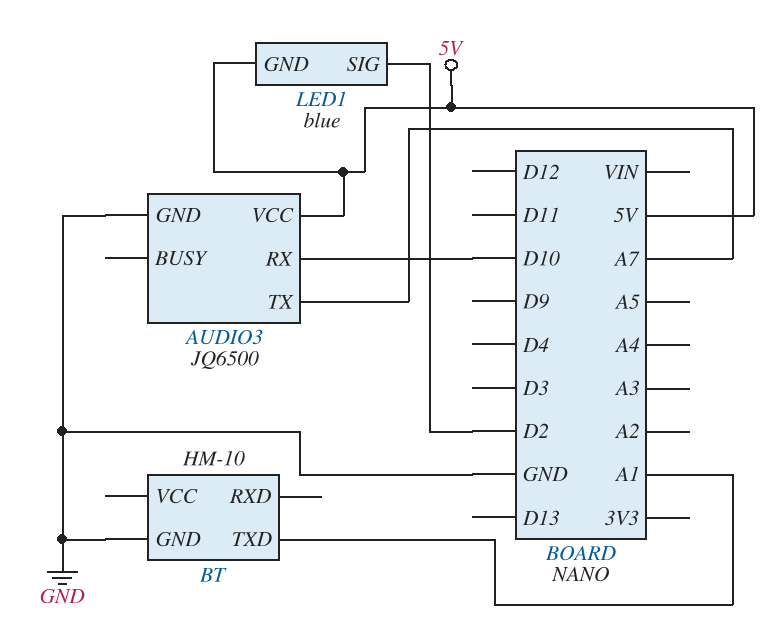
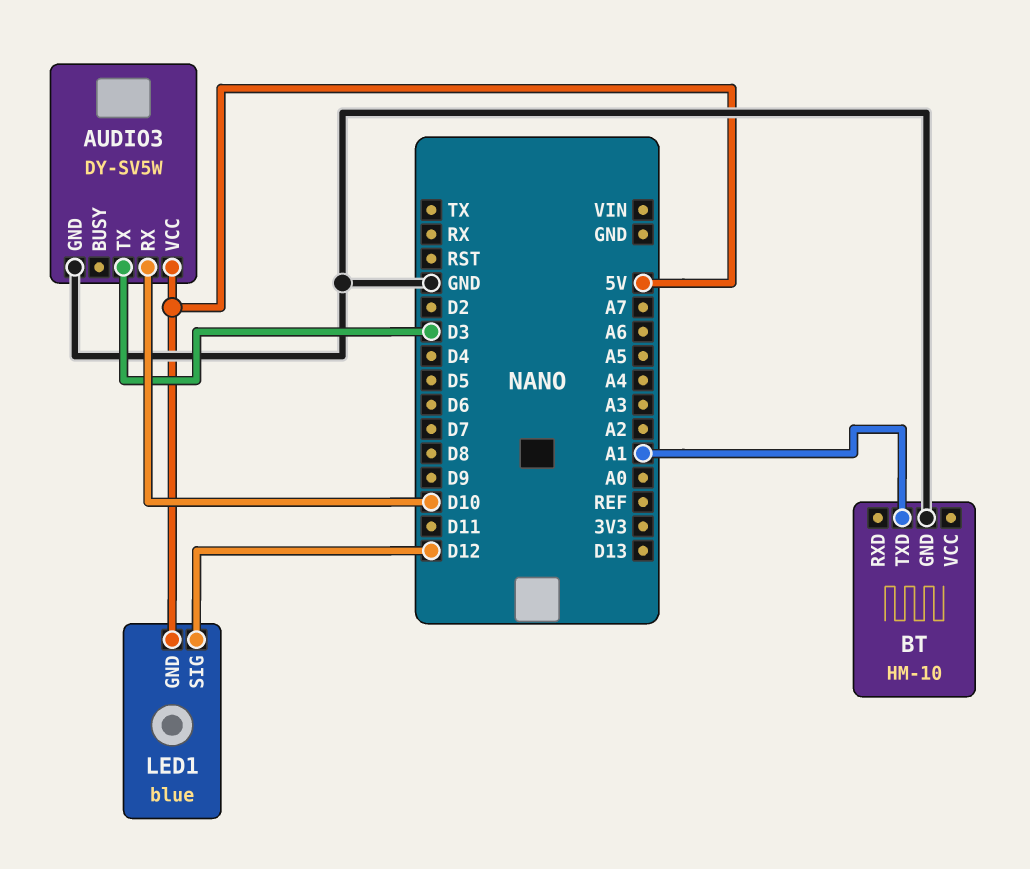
AUDIO3: JQ6500 -> DY-SV5W
AUDIO3 pin TX: A7 -> D3
LED1 pin SIG: D2 -> D12

